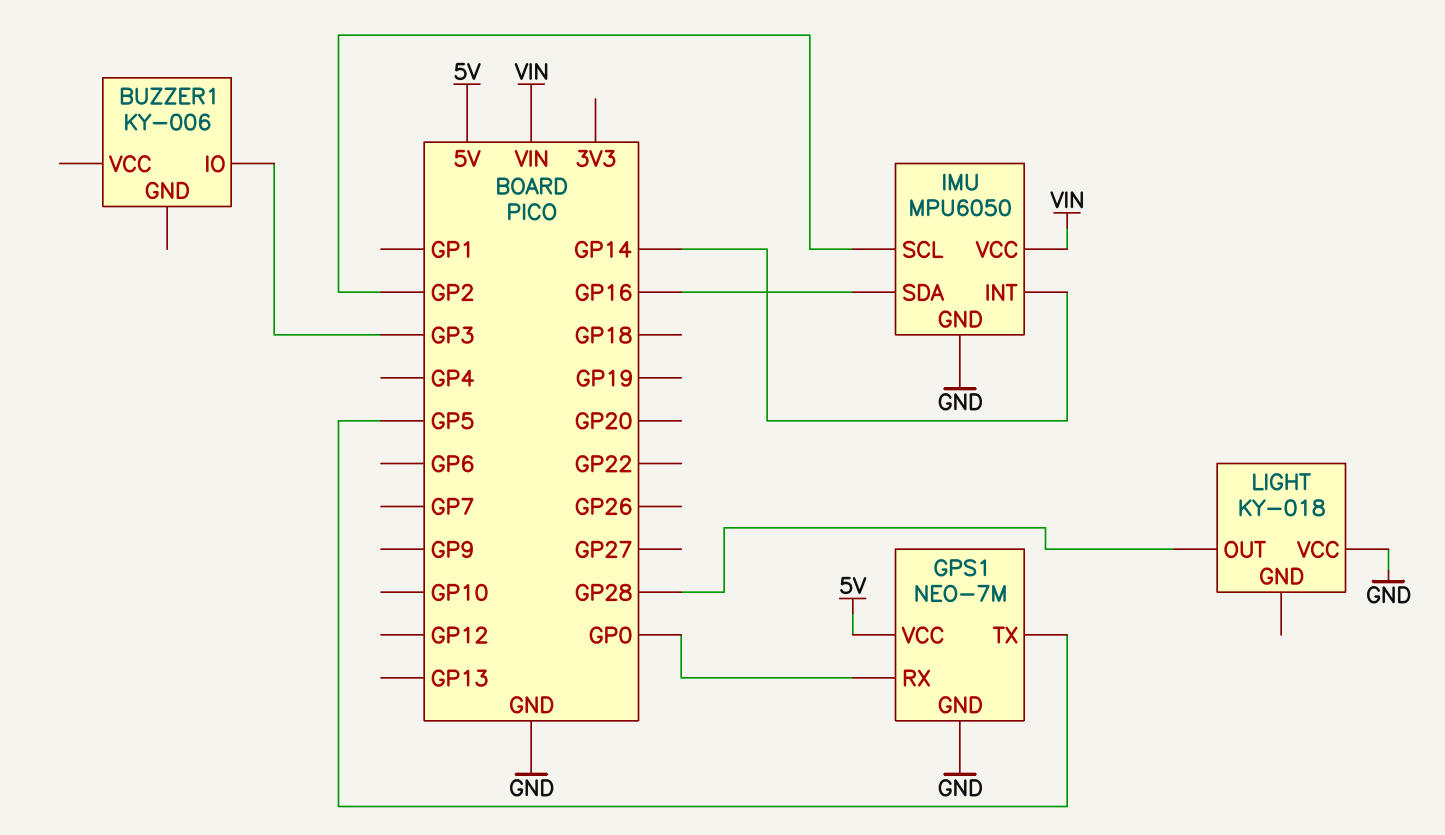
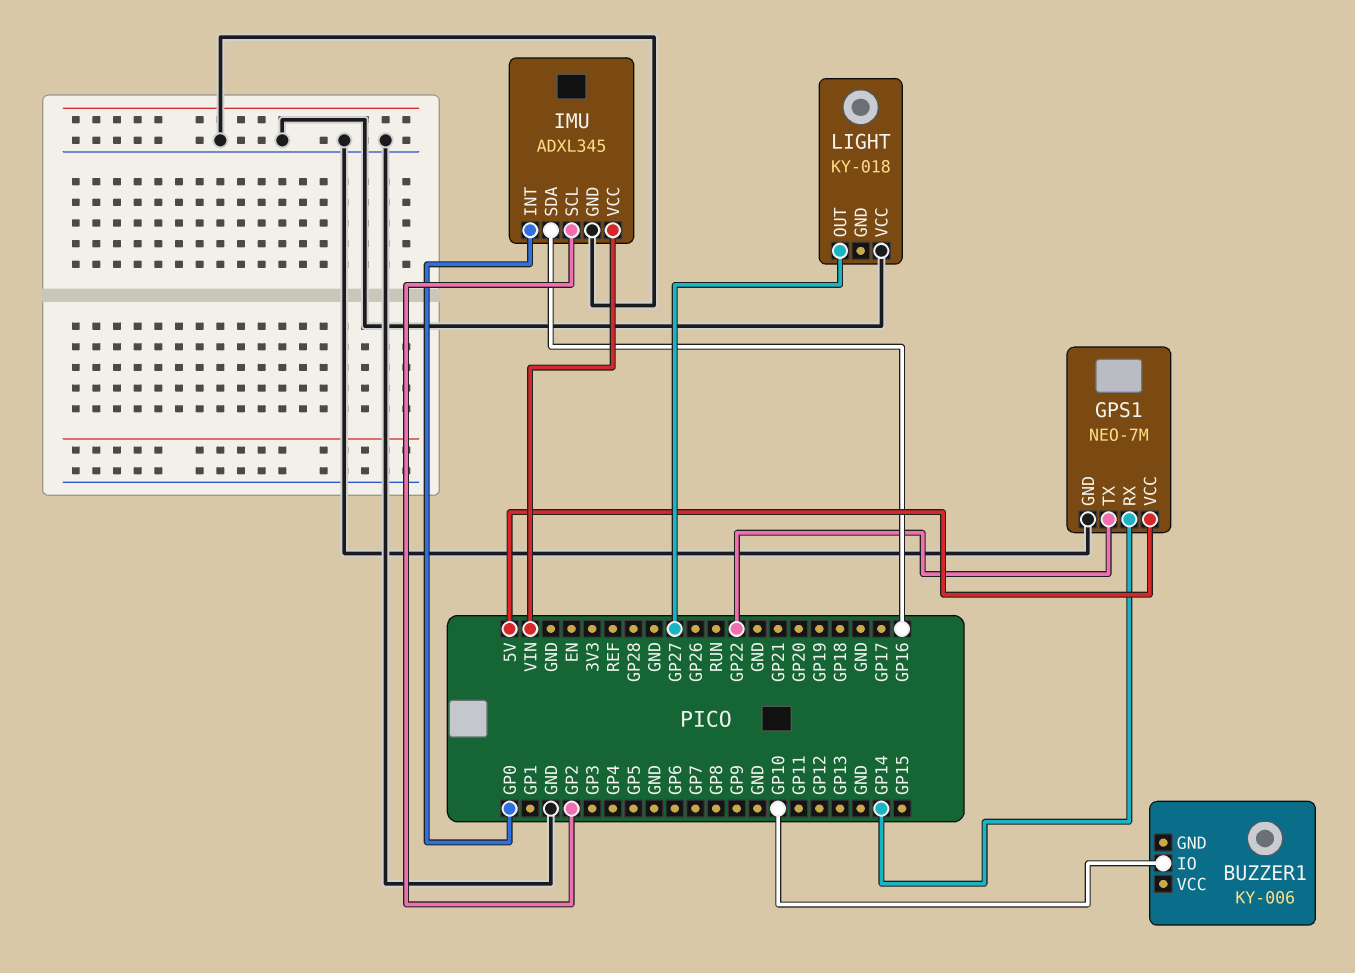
BUZZER1 pin IO: GP3 -> GP10
GPS1 pin RX: GP0 -> GP14
GPS1 pin TX: GP5 -> GP22
IMU: MPU6050 -> ADXL345
IMU pin INT: GP14 -> GP0
LIGHT pin OUT: GP28 -> GP27

